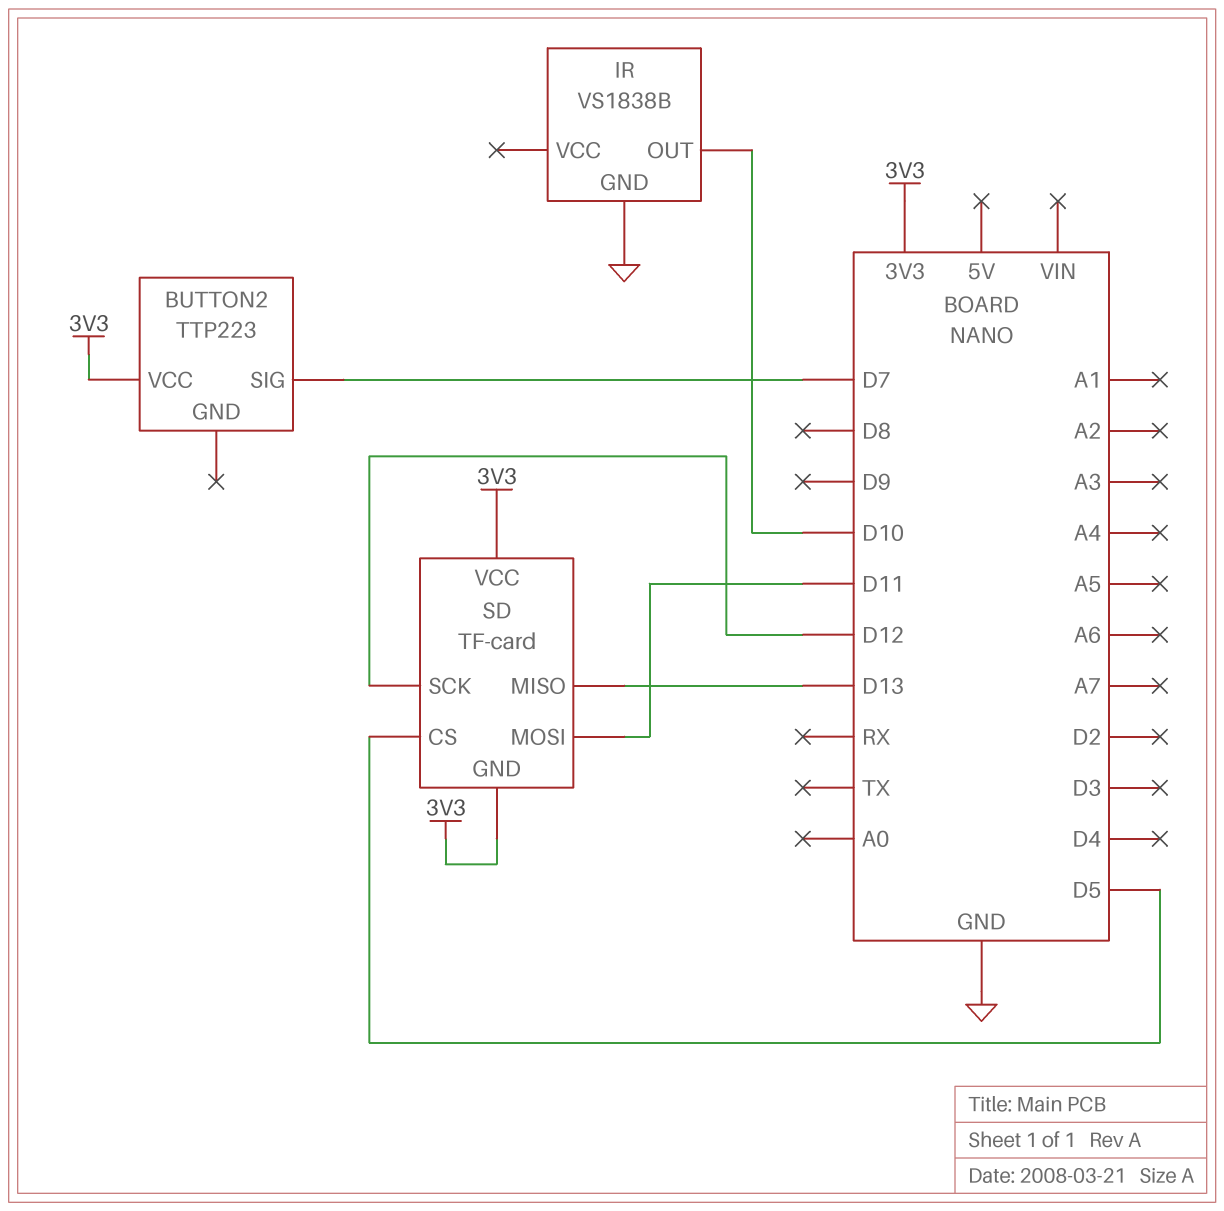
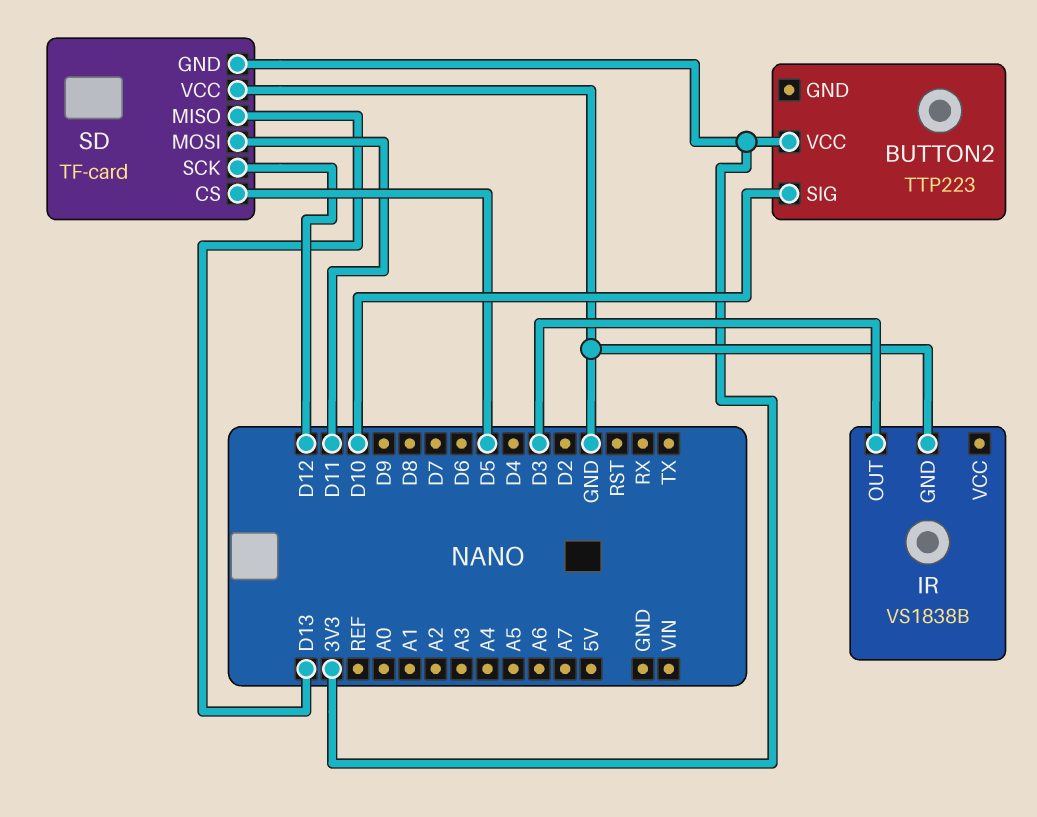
BUTTON2 pin SIG: D7 -> D10
IR pin OUT: D10 -> D3
SD pin VCC: 3V3 -> GND

